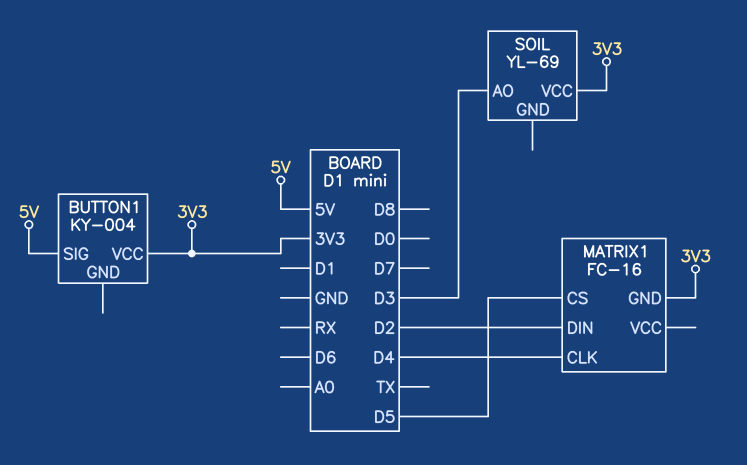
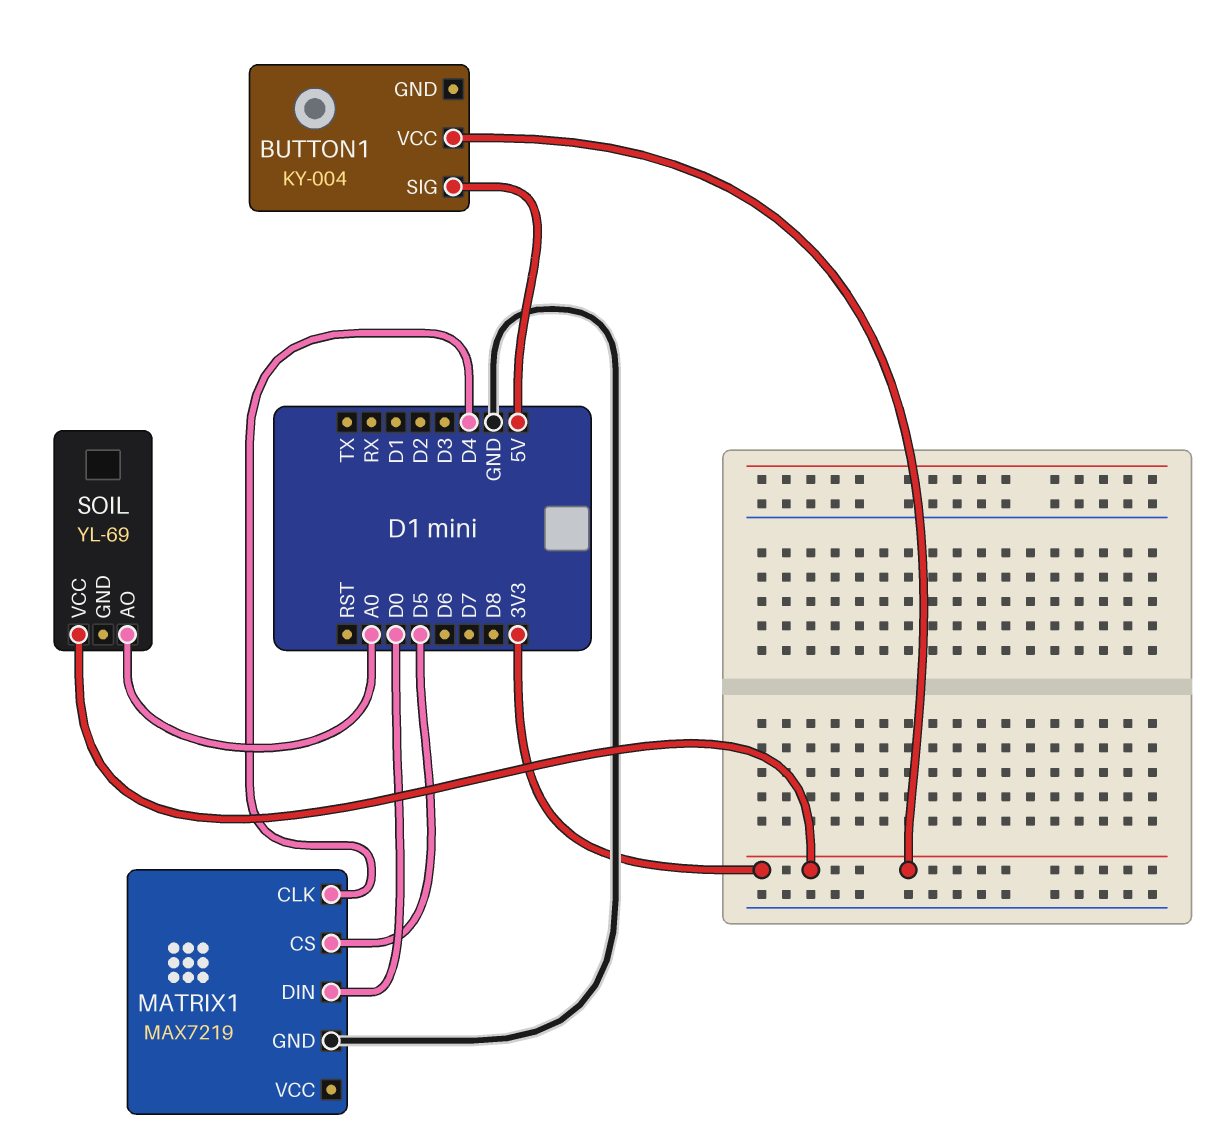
MATRIX1: FC-16 -> MAX7219
MATRIX1 pin DIN: D2 -> D0
MATRIX1 pin GND: 3V3 -> GND
SOIL pin AO: D3 -> A0

